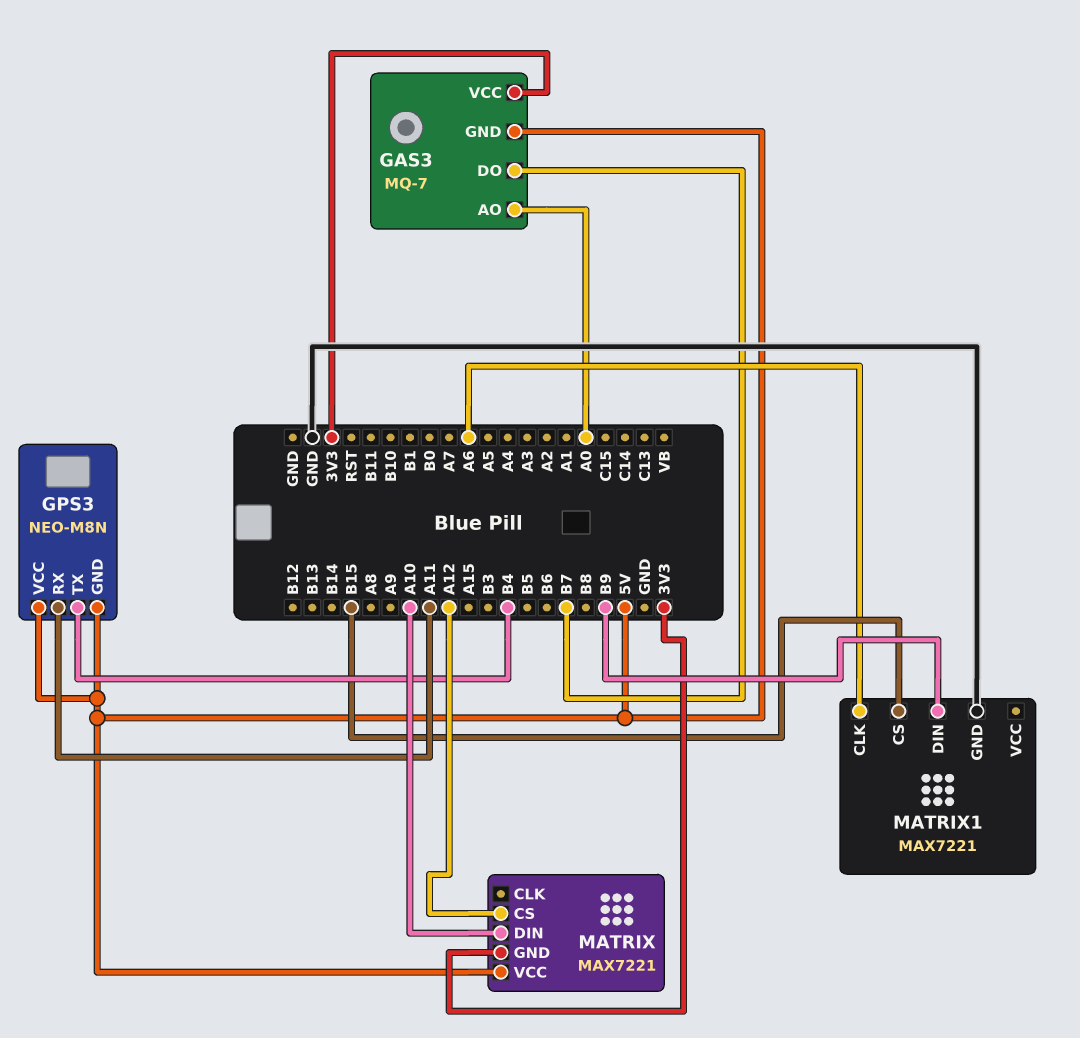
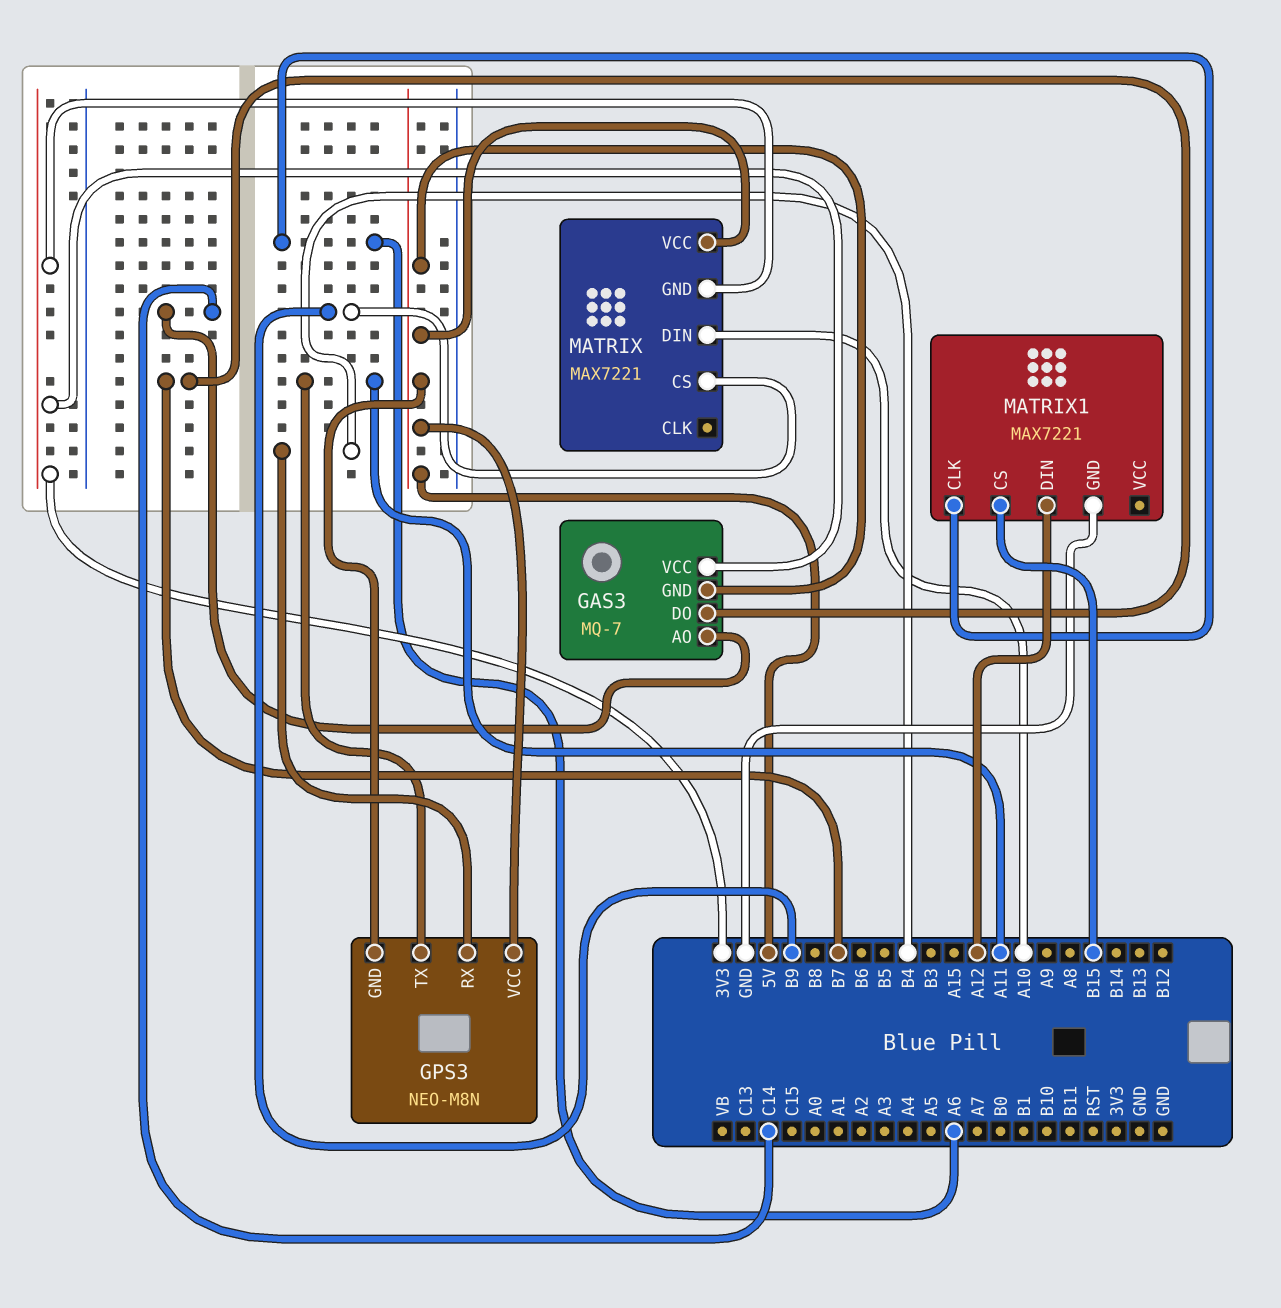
GAS3 pin AO: A0 -> C14
GPS3 pin RX: A11 -> B4
GPS3 pin TX: B4 -> A11
MATRIX pin CS: A12 -> B9
MATRIX1 pin DIN: B9 -> A12

